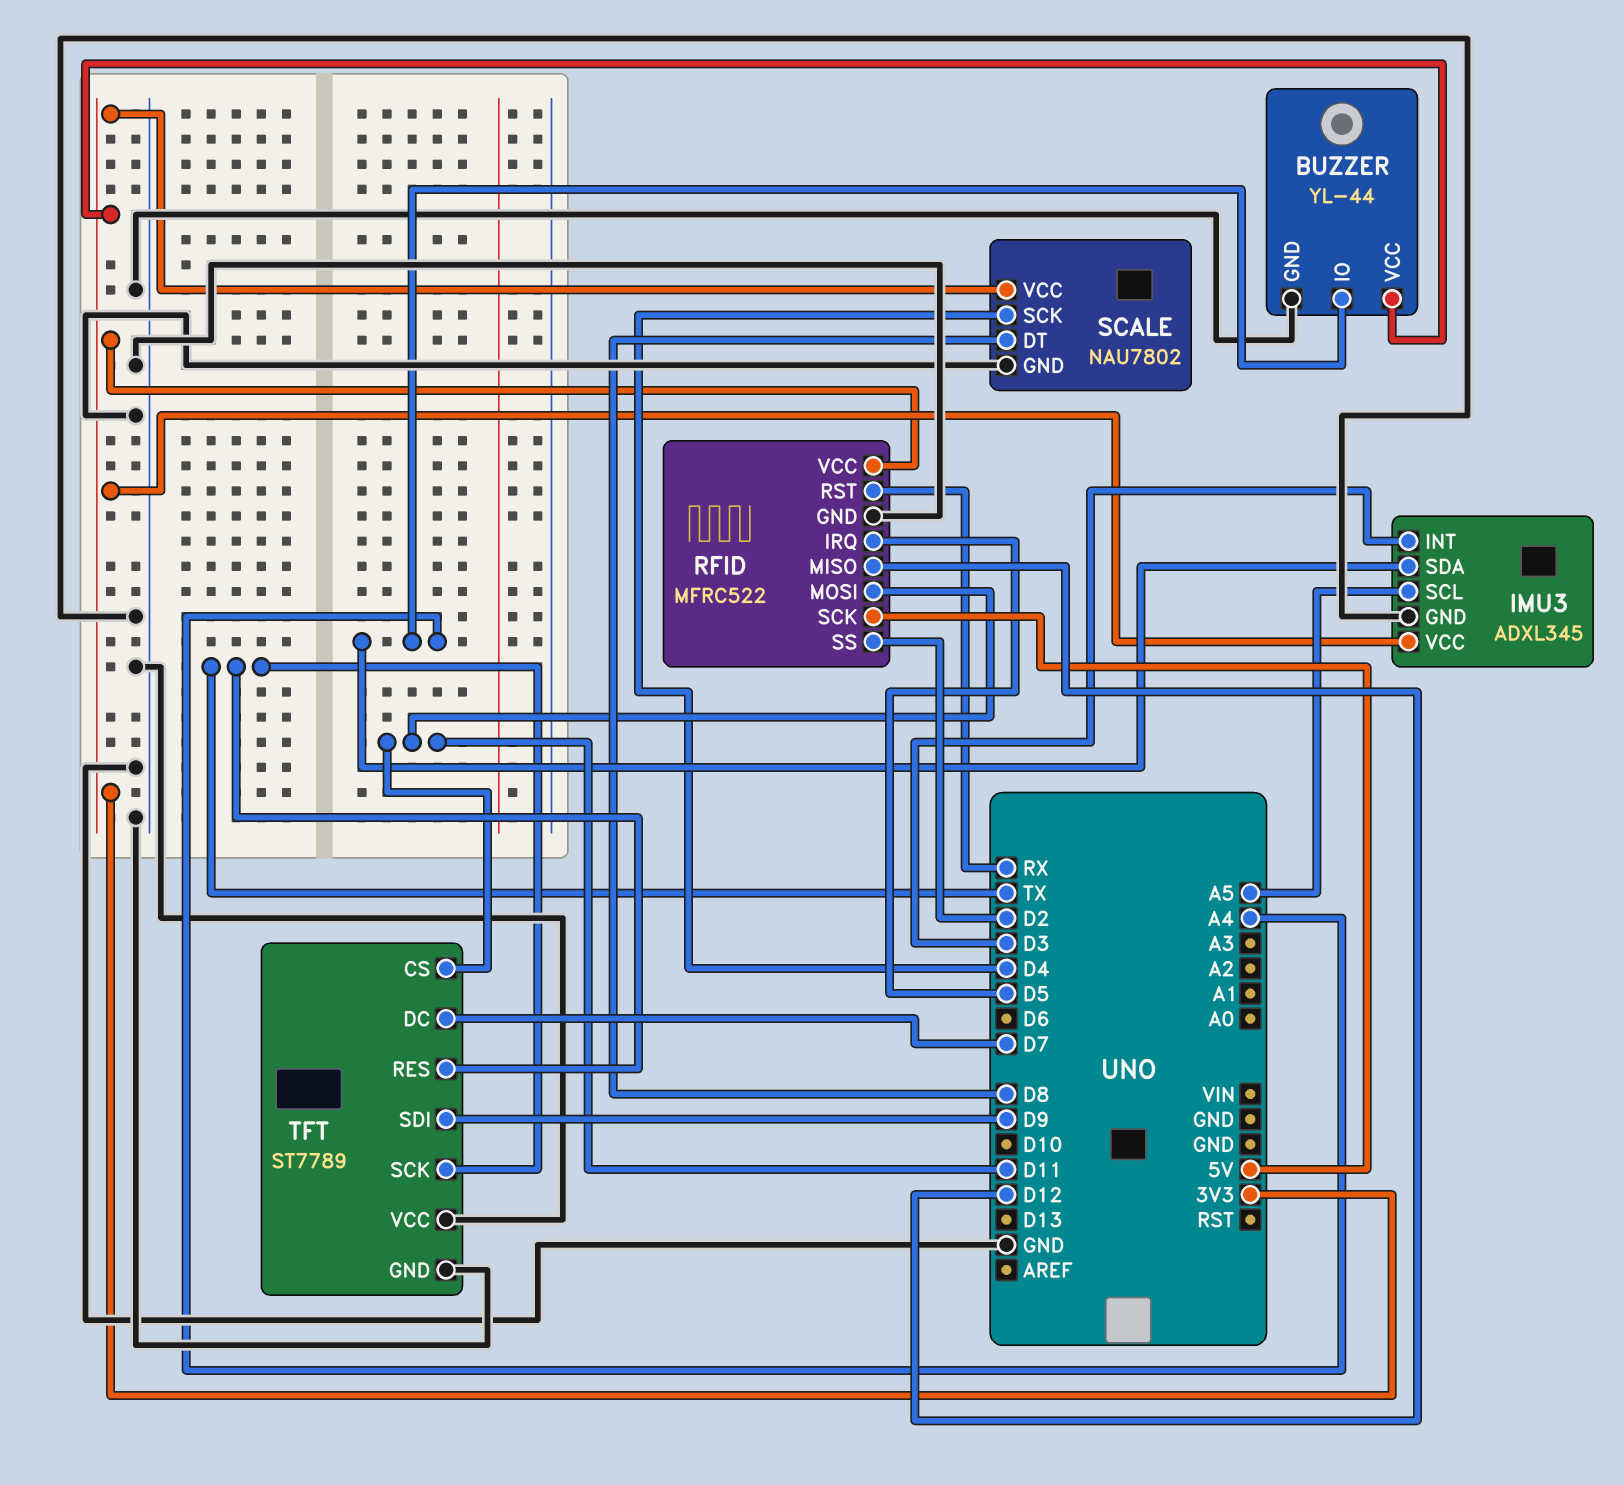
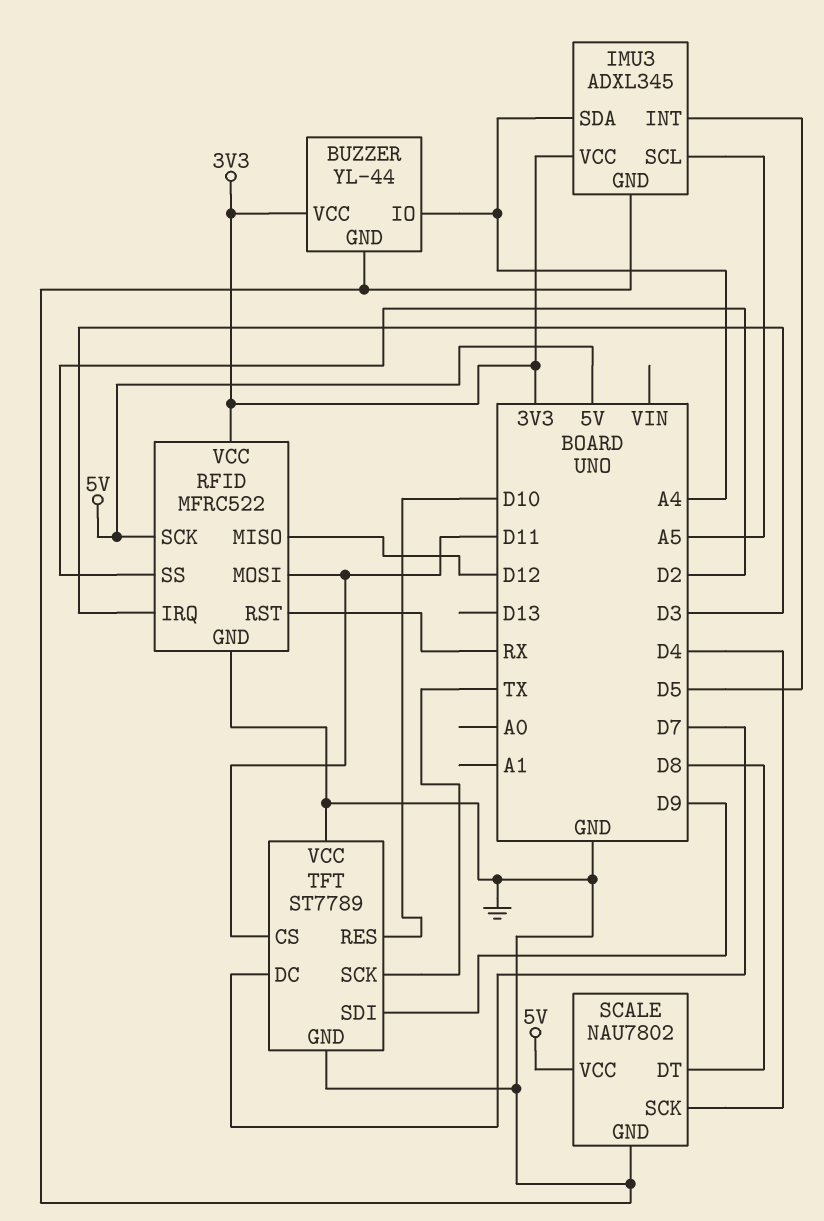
IMU3 pin INT: D3 -> D5
RFID pin IRQ: D5 -> D3
SCALE pin VCC: 3V3 -> 5V
TFT pin RES: TX -> D10

